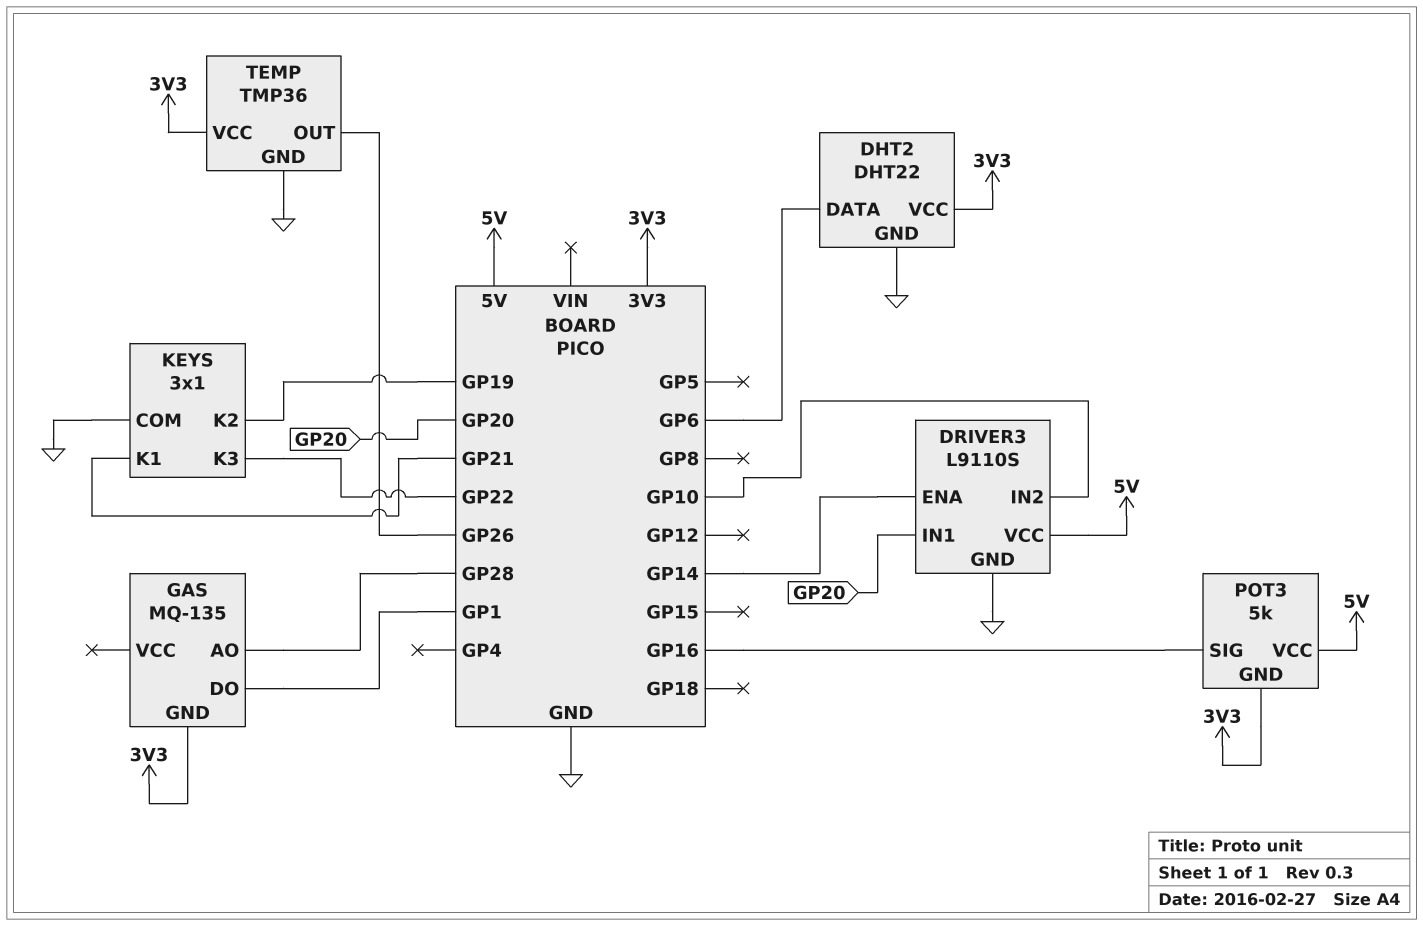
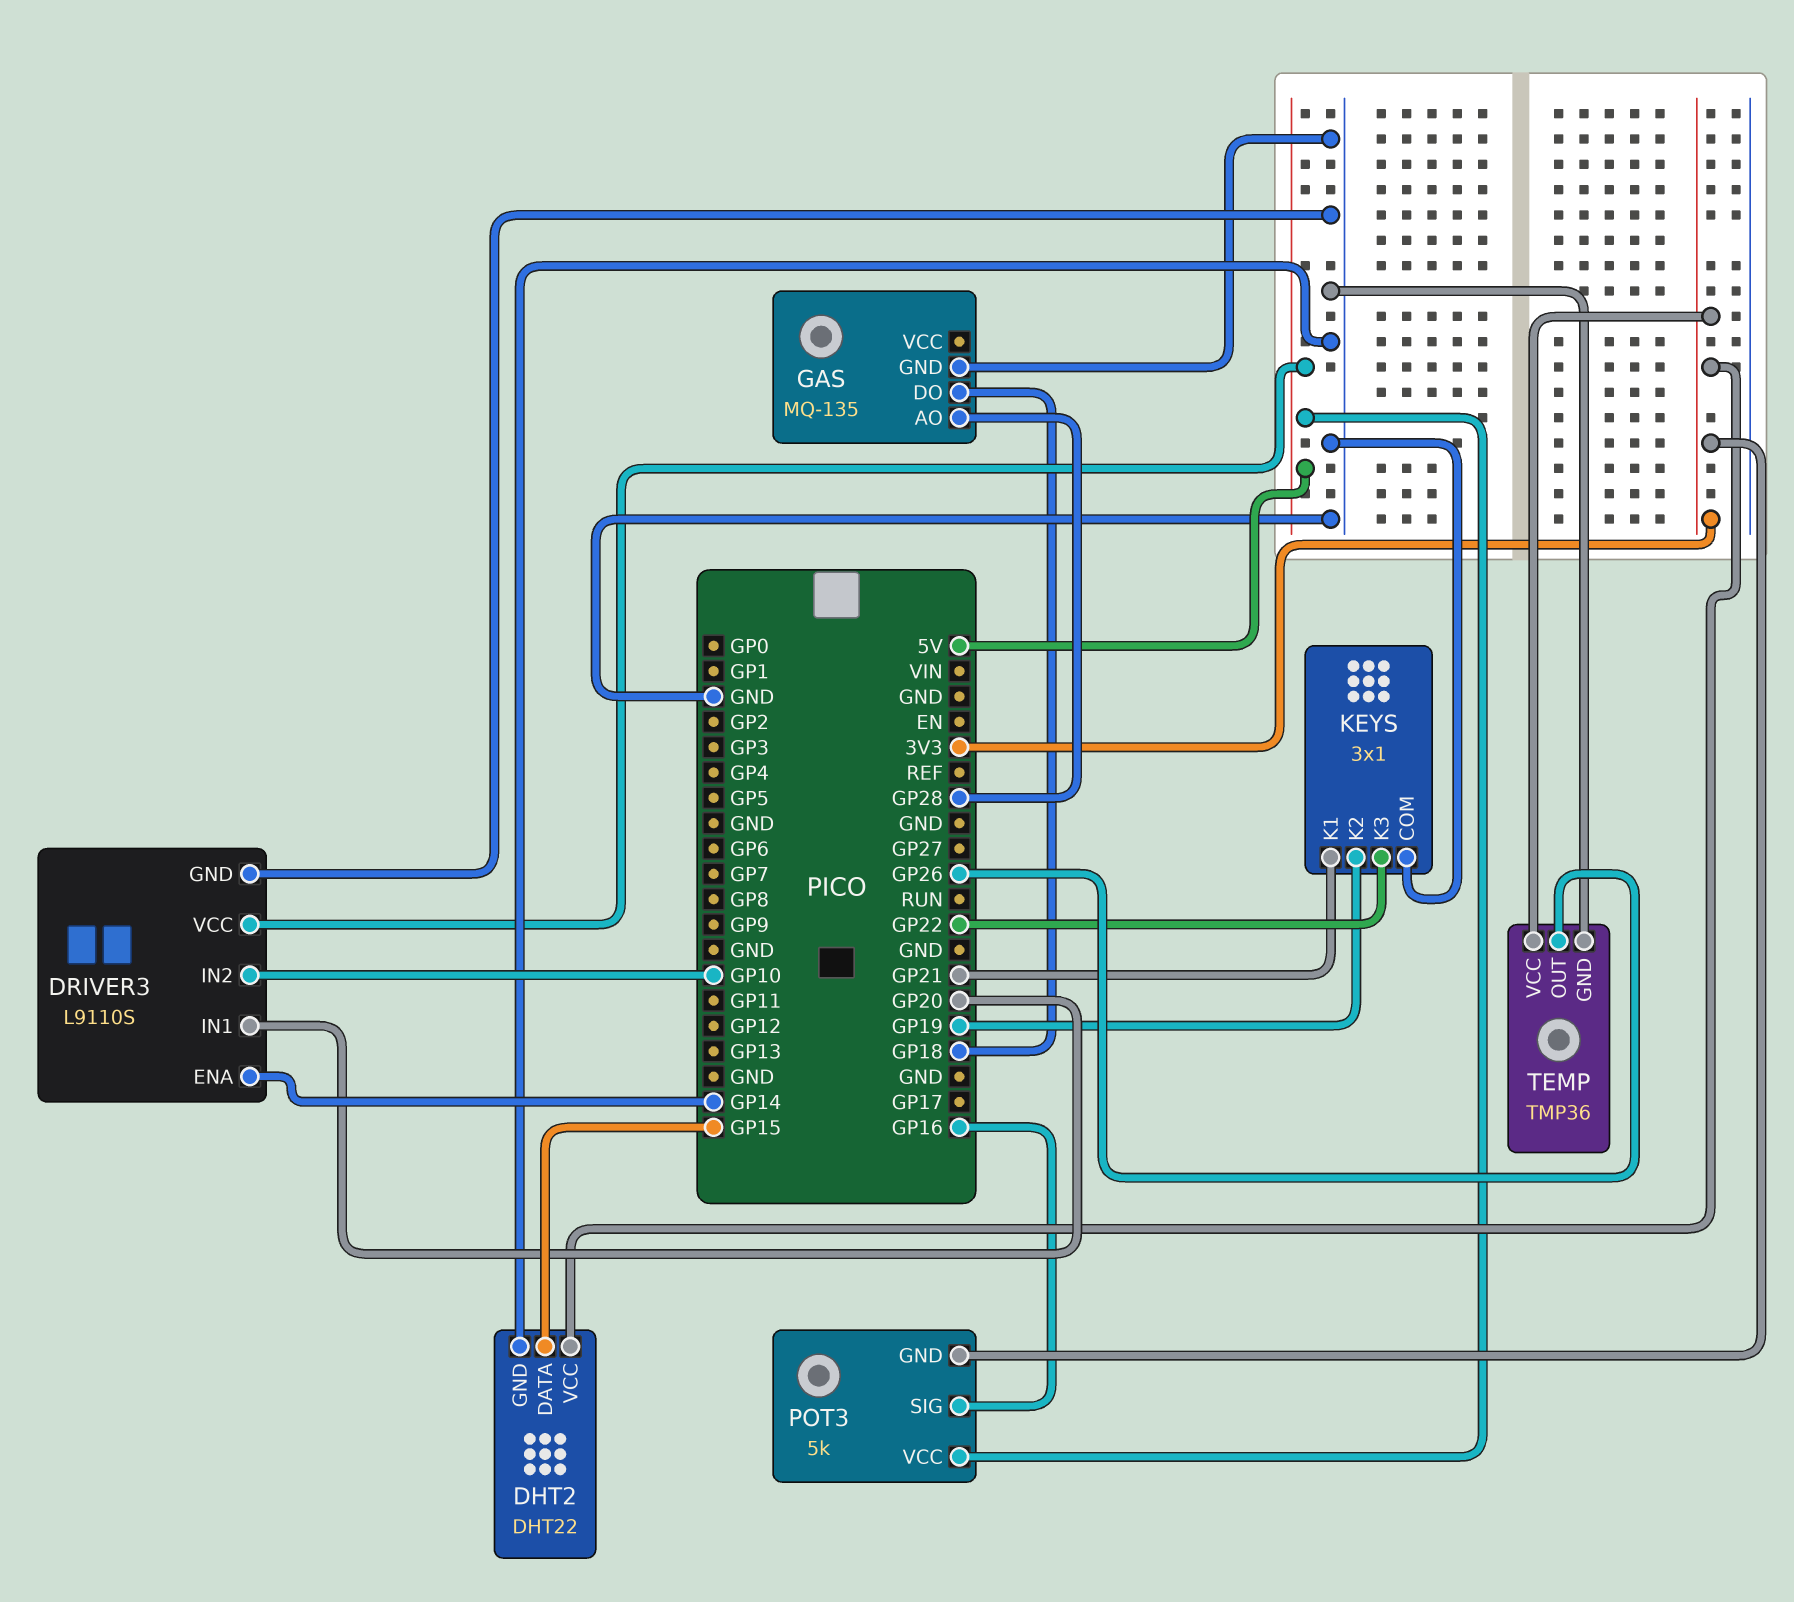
DHT2 pin DATA: GP6 -> GP15
GAS pin DO: GP1 -> GP18
GAS pin GND: 3V3 -> GND

